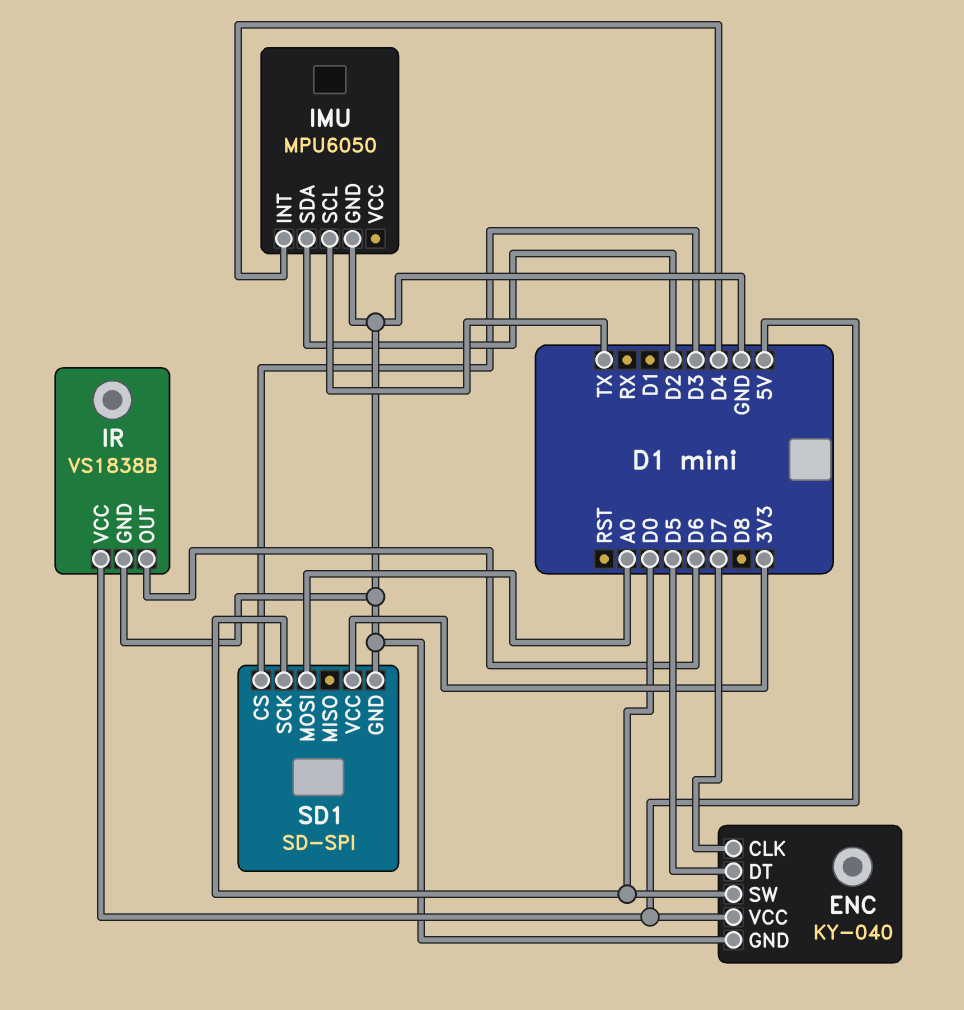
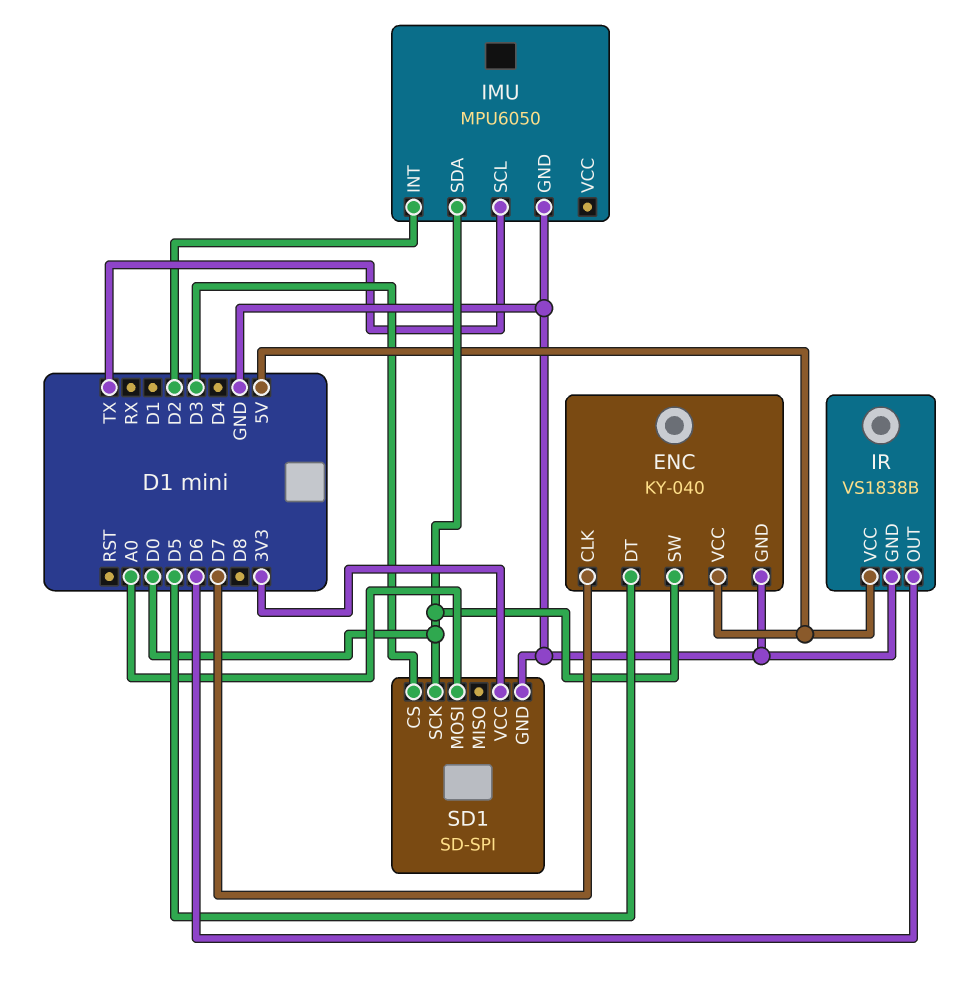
IMU pin INT: D4 -> D2
IMU pin SDA: D2 -> D0

